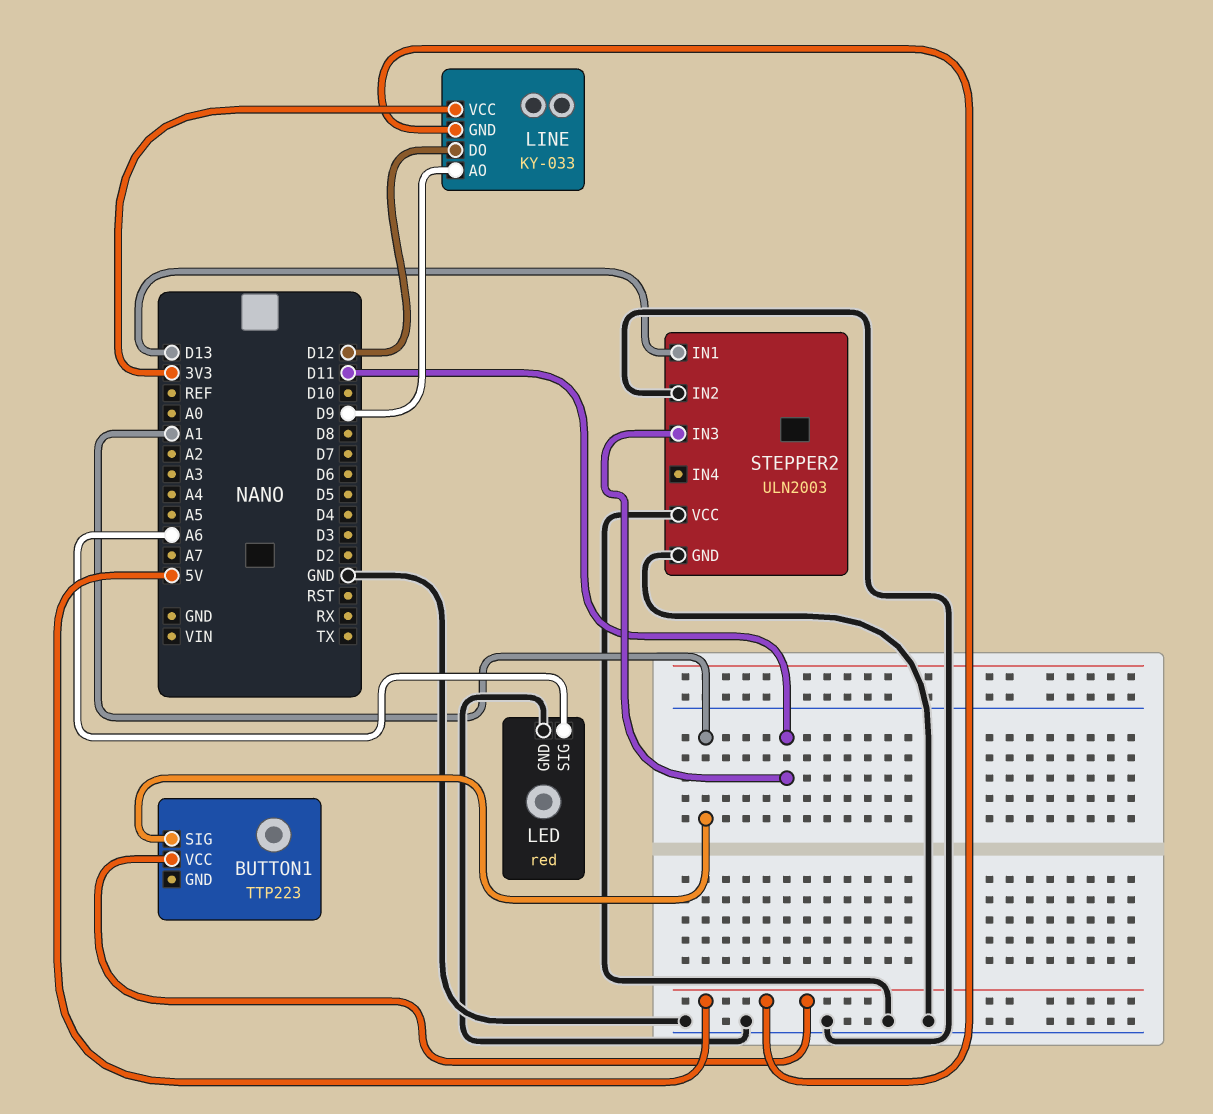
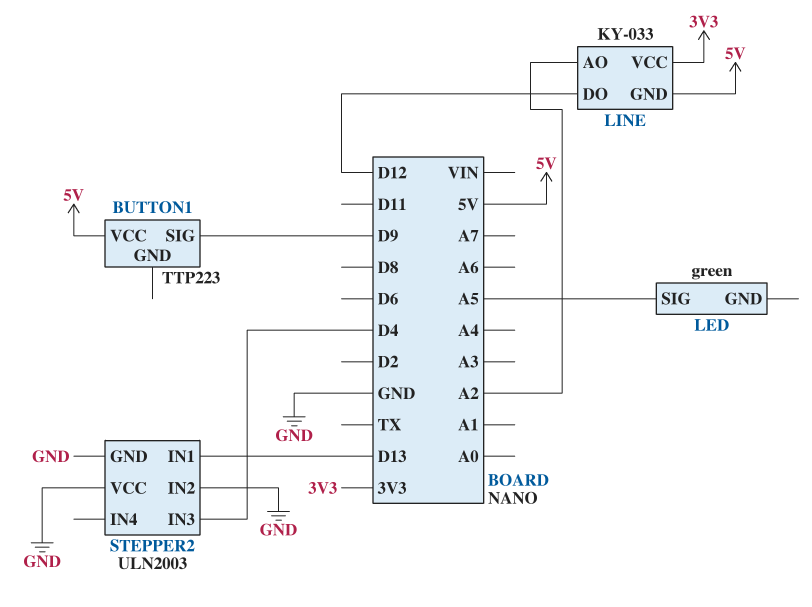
BUTTON1 pin SIG: A1 -> D9
LED: red -> green
LED pin GND: GND -> none
LED pin SIG: A6 -> A5
LINE pin AO: D9 -> A2
STEPPER2 pin IN3: D11 -> D4

